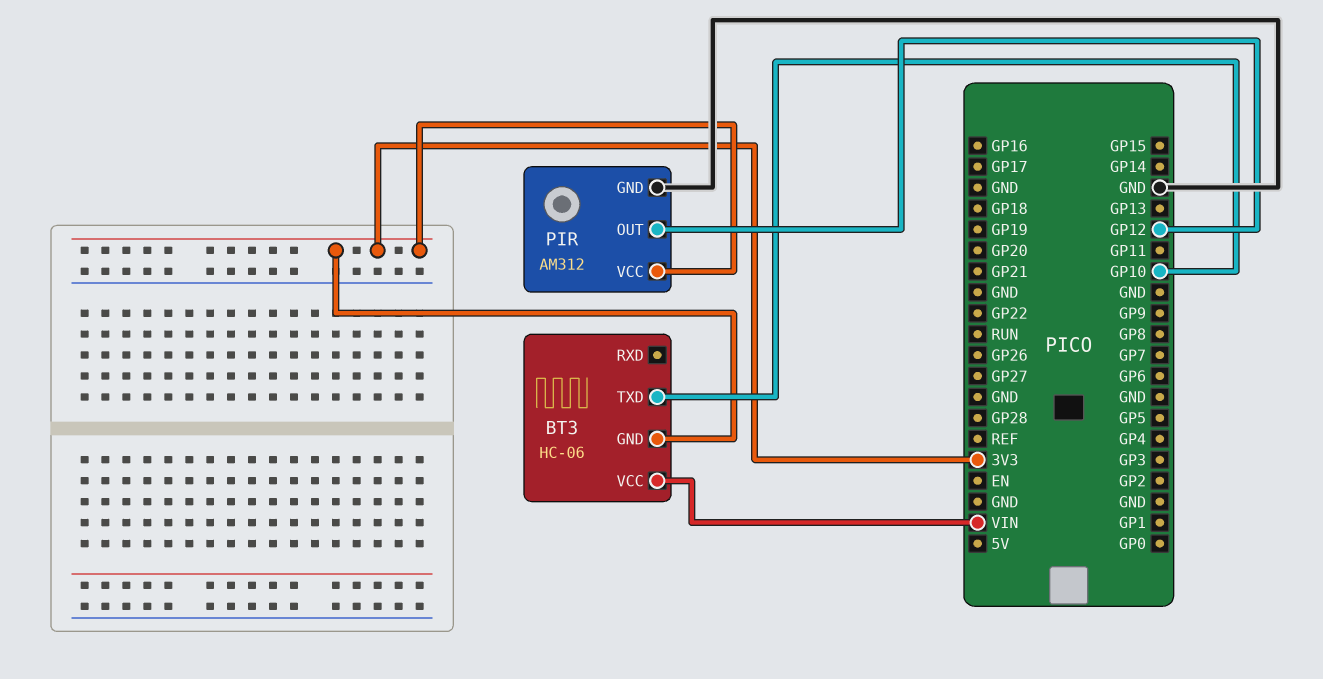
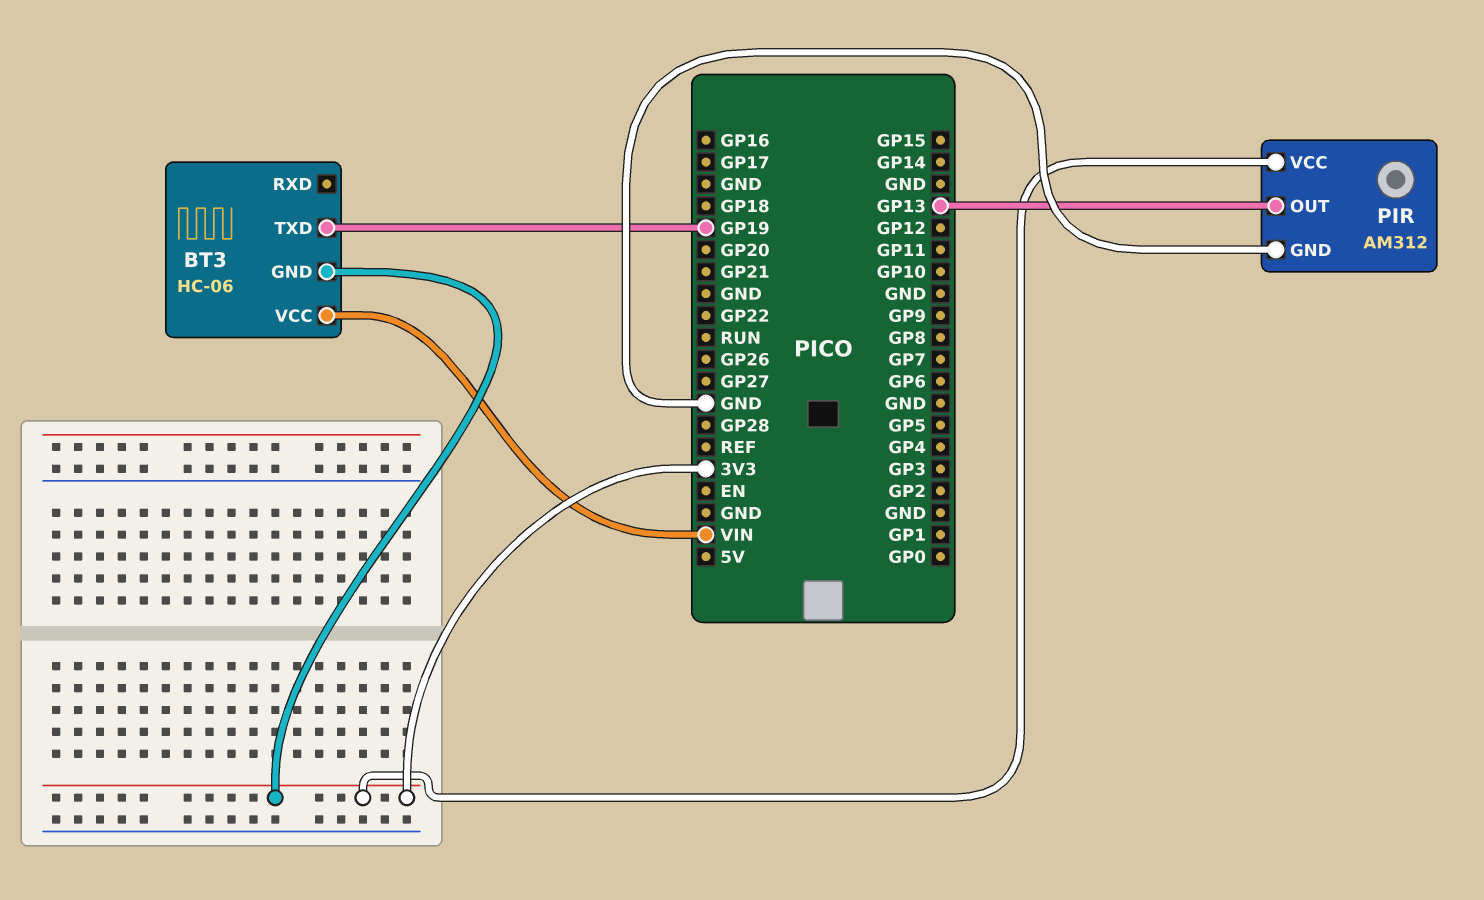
BT3 pin TXD: GP10 -> GP19
PIR pin OUT: GP12 -> GP13

